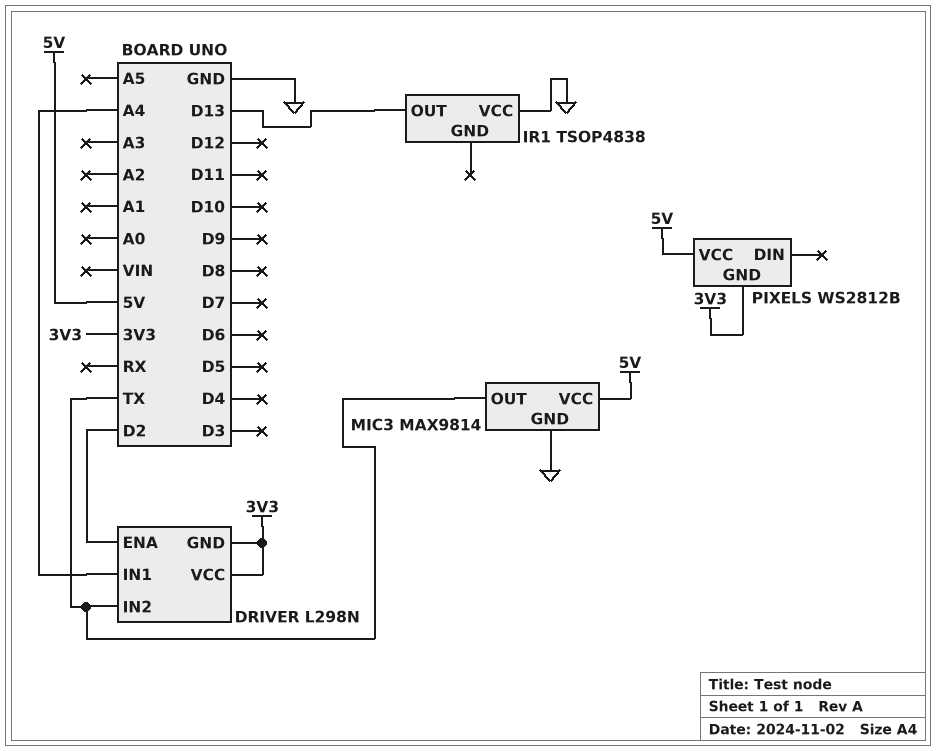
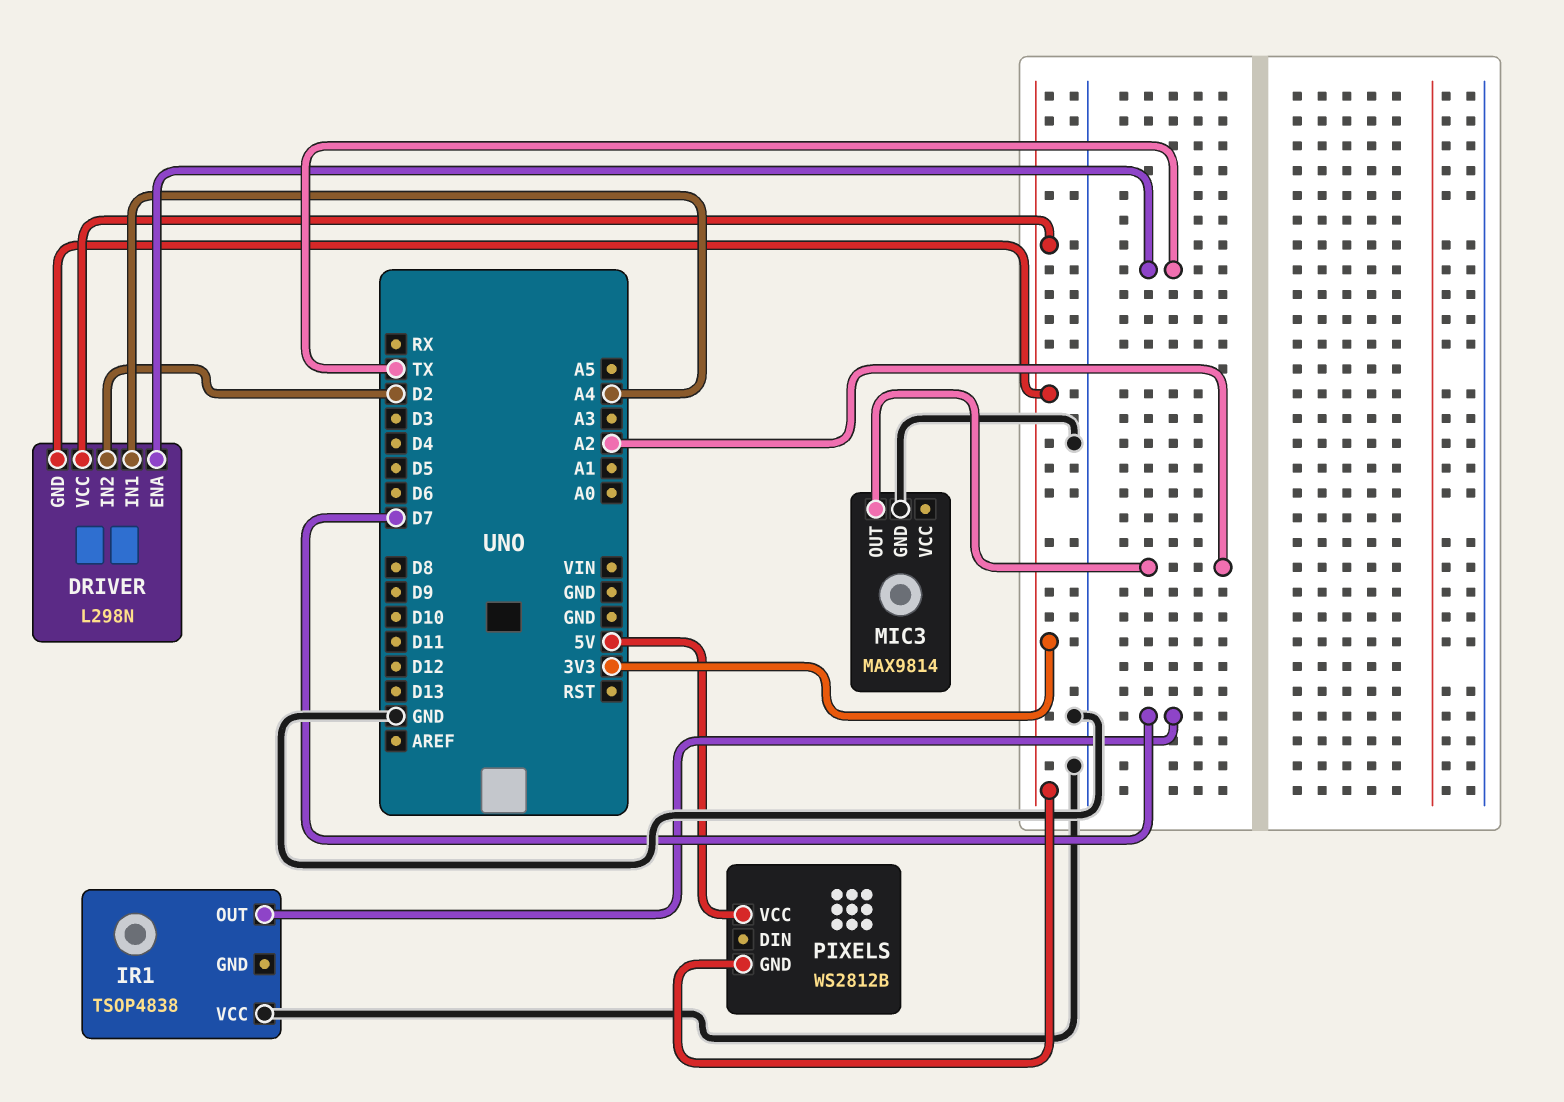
DRIVER pin ENA: D2 -> TX
DRIVER pin IN2: TX -> D2
IR1 pin OUT: D13 -> D7
MIC3 pin OUT: TX -> A2
MIC3 pin VCC: 5V -> none

